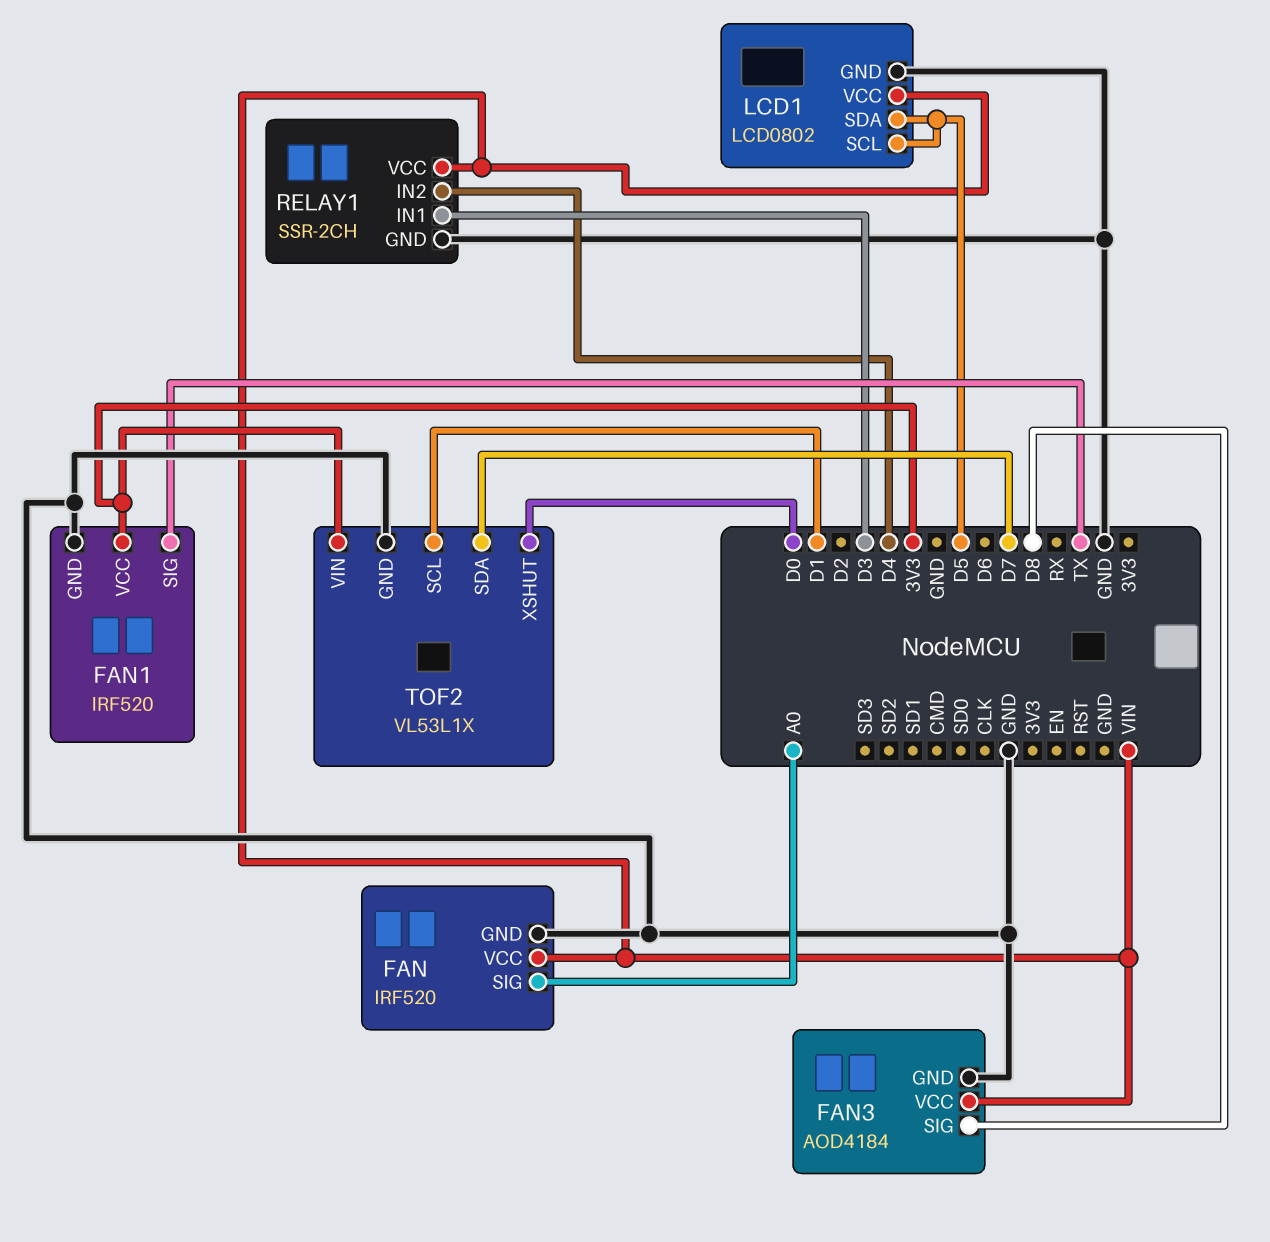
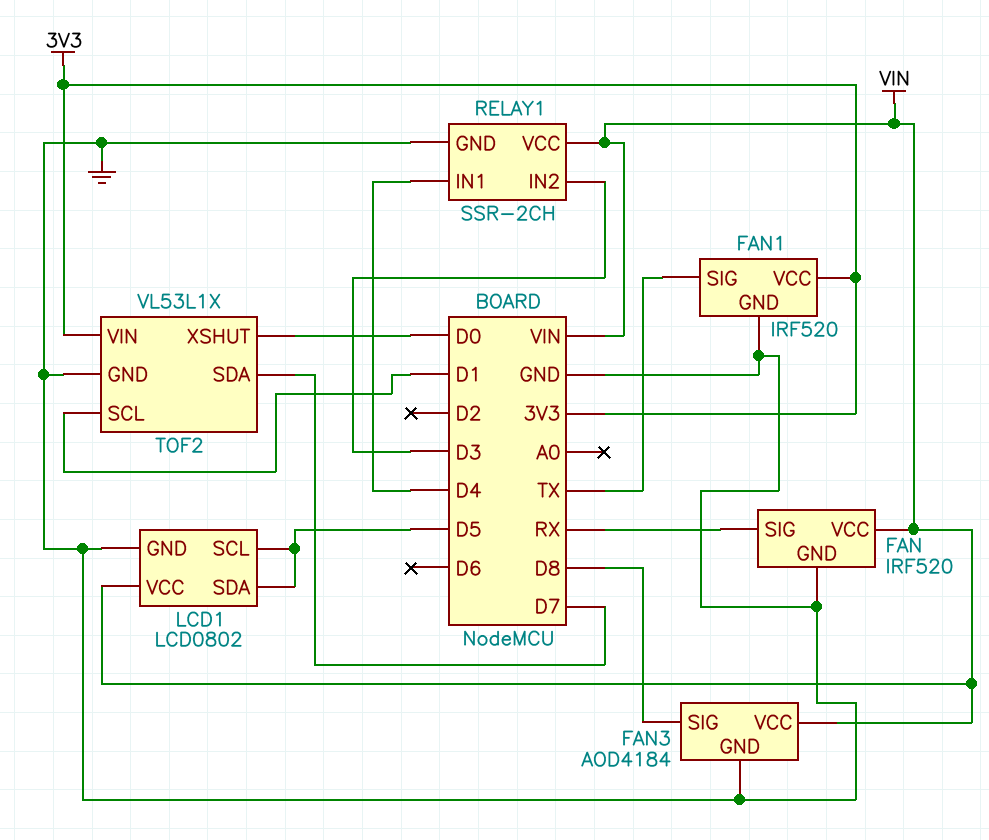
FAN pin SIG: A0 -> RX
RELAY1 pin IN1: D3 -> D4
RELAY1 pin IN2: D4 -> D3

